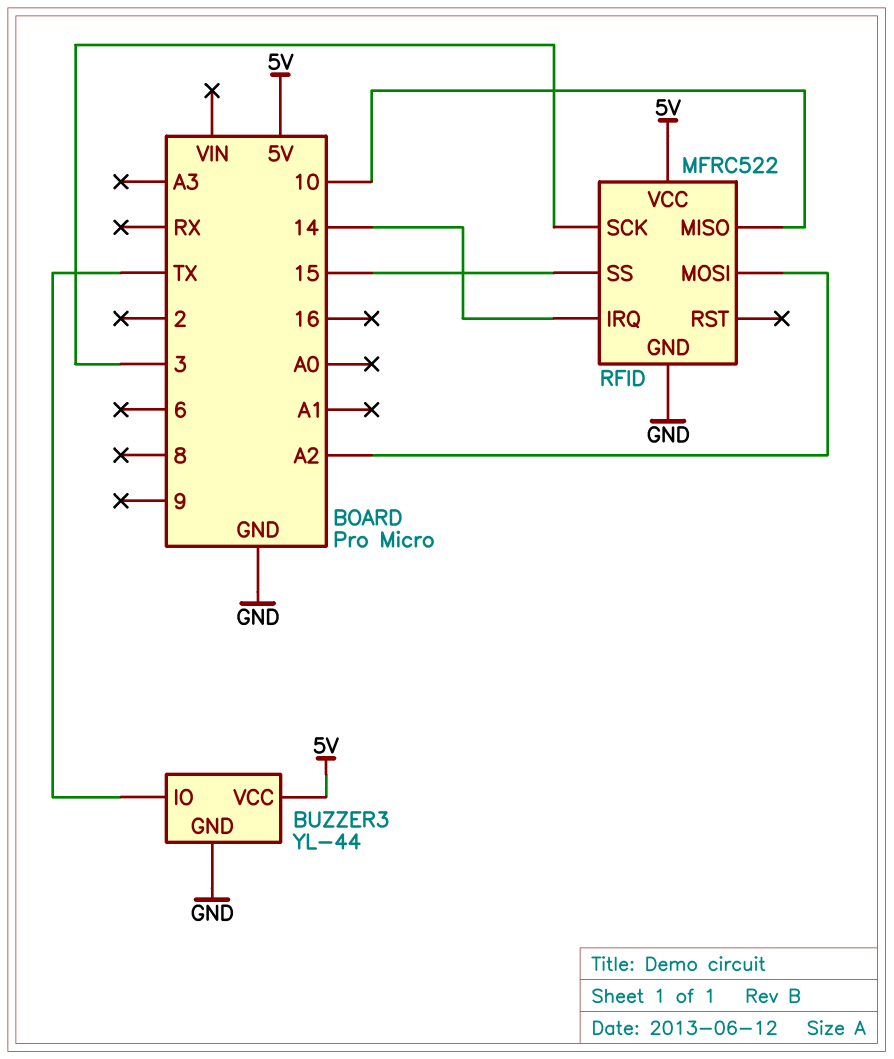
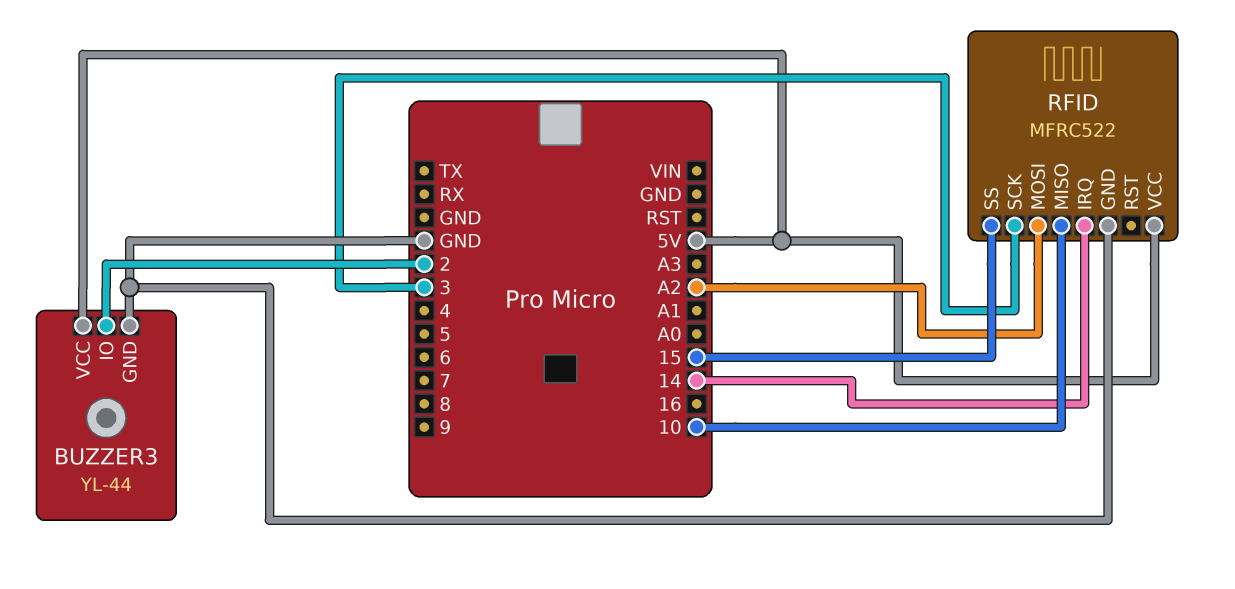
BUZZER3 pin IO: TX -> 2

